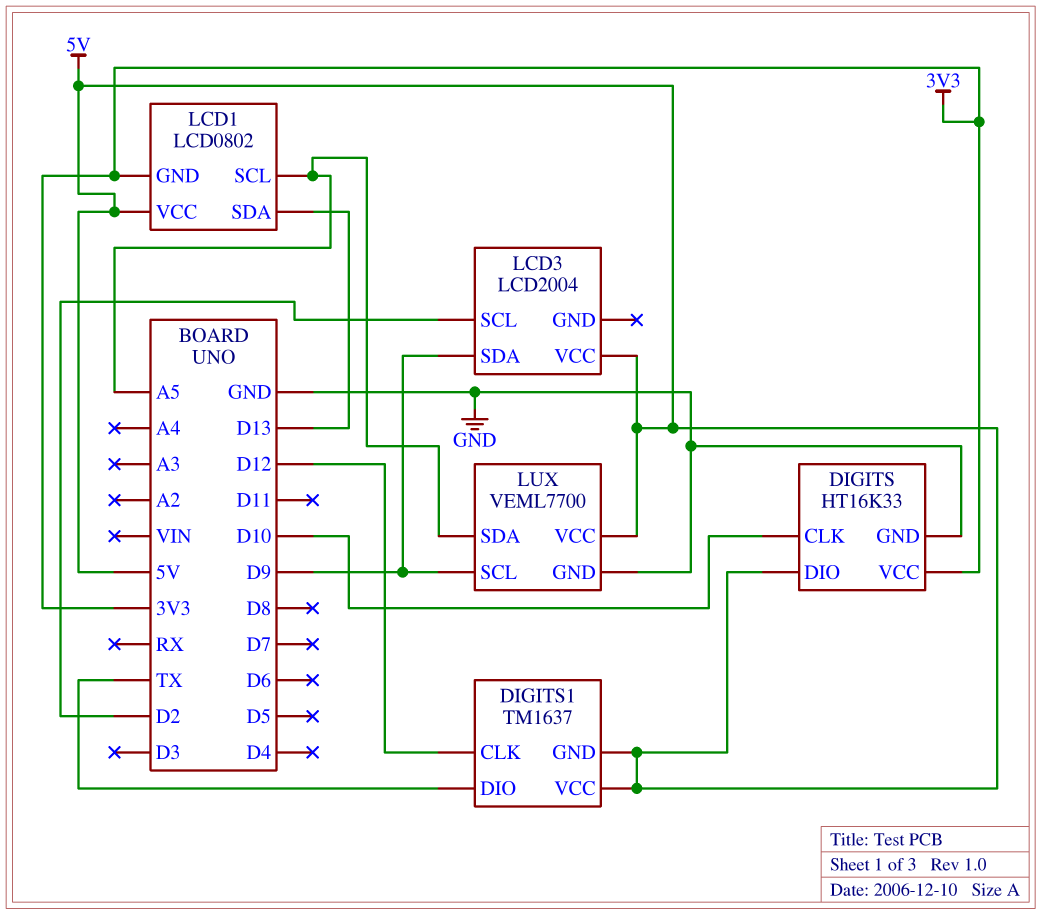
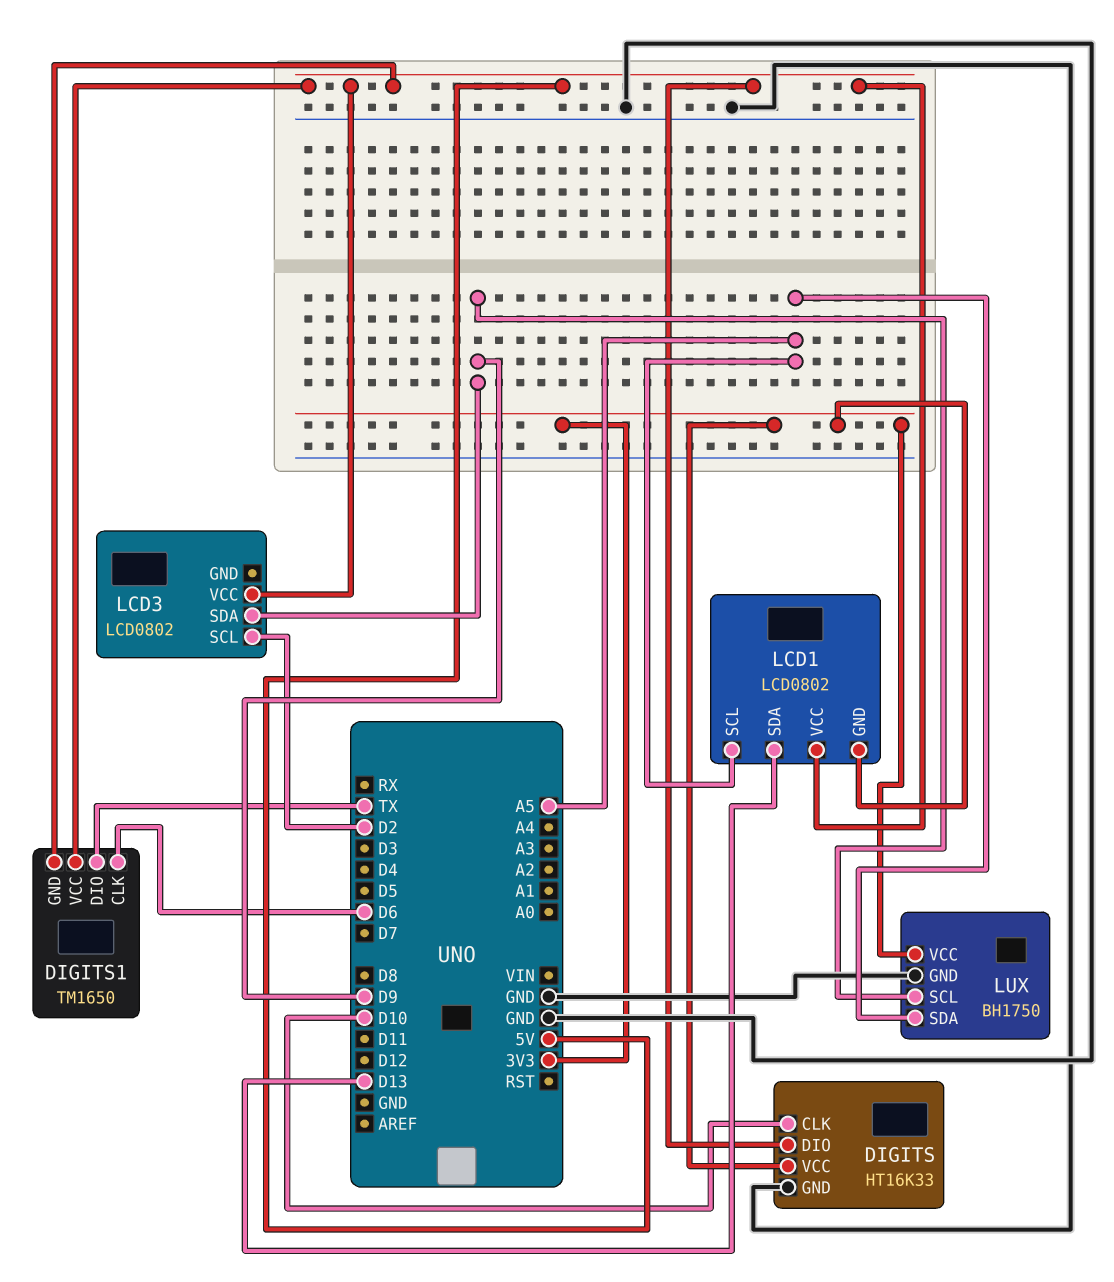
DIGITS1: TM1637 -> TM1650
DIGITS1 pin CLK: D12 -> D6
LCD3: LCD2004 -> LCD0802
LUX: VEML7700 -> BH1750
LUX pin VCC: 5V -> 3V3

